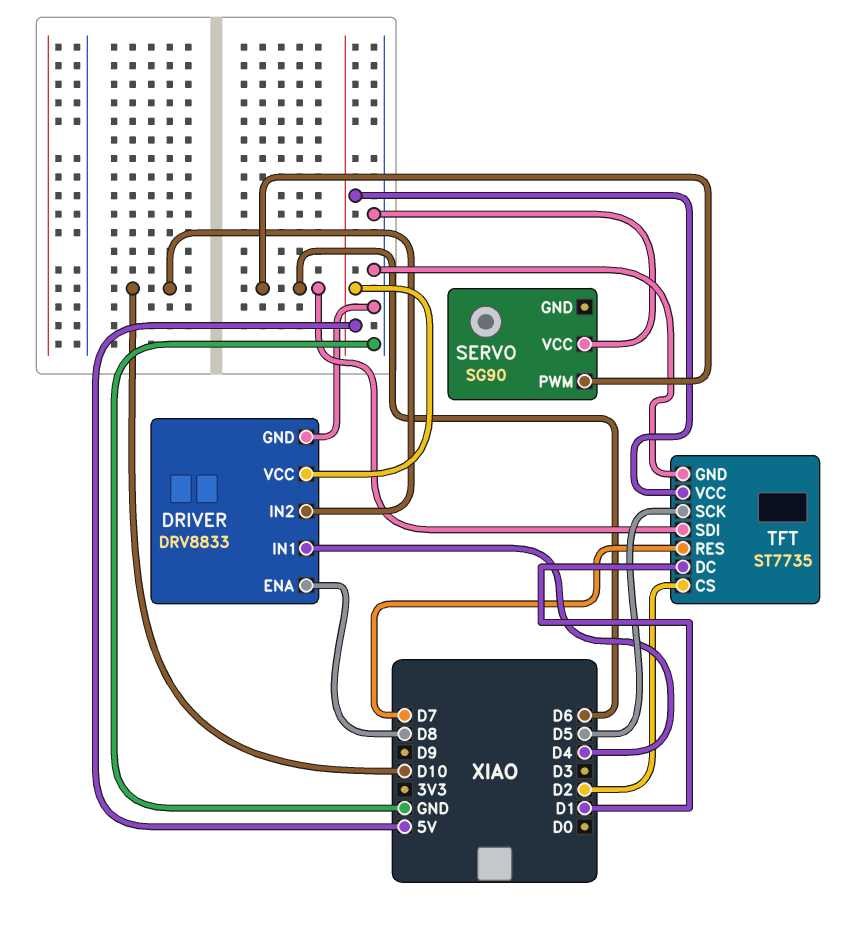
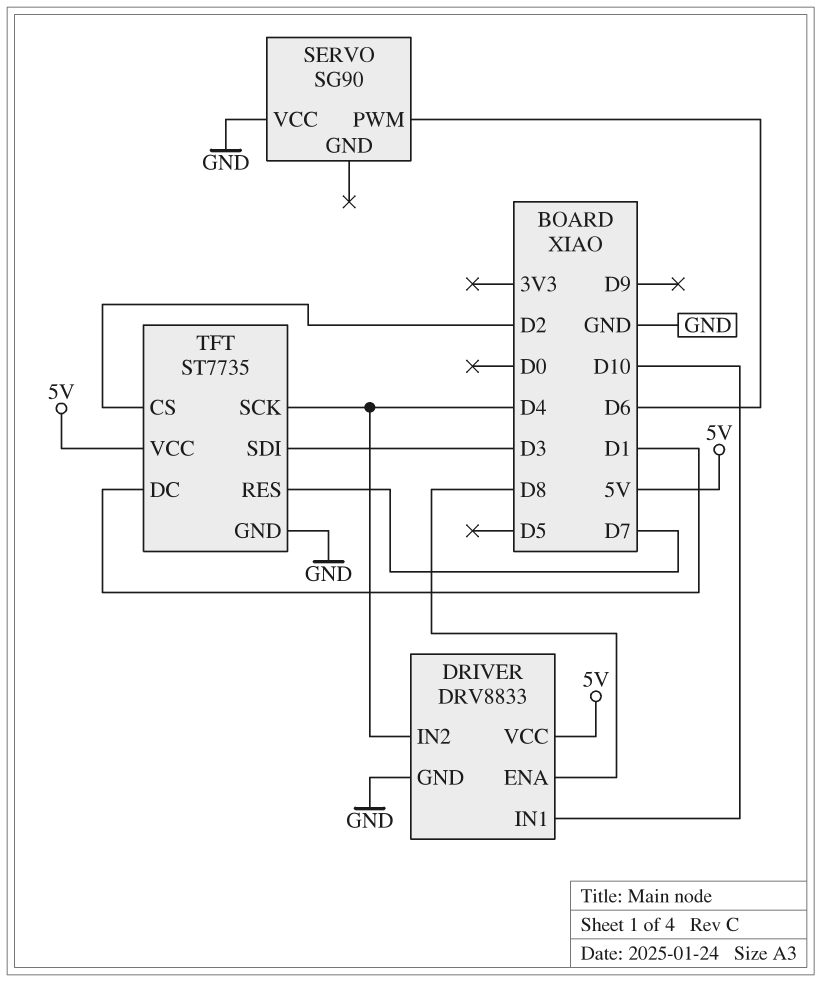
DRIVER pin IN1: D4 -> D10
DRIVER pin IN2: D10 -> D4
TFT pin SCK: D5 -> D4
TFT pin SDI: D6 -> D3

